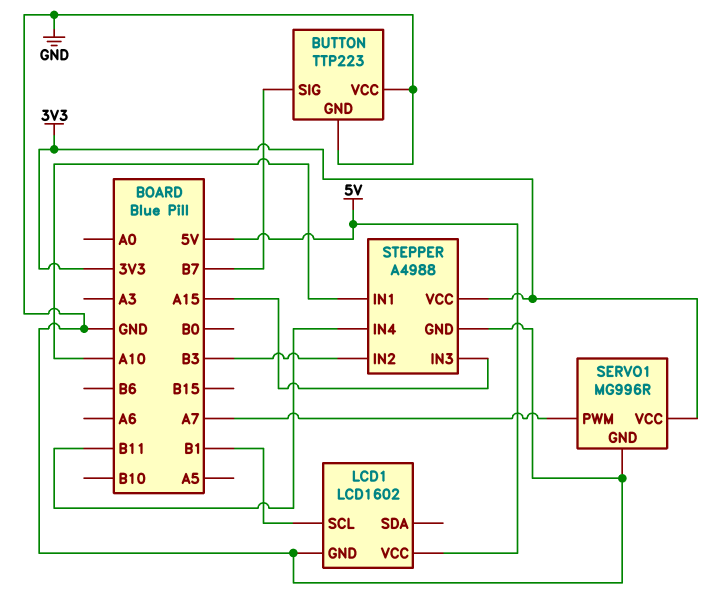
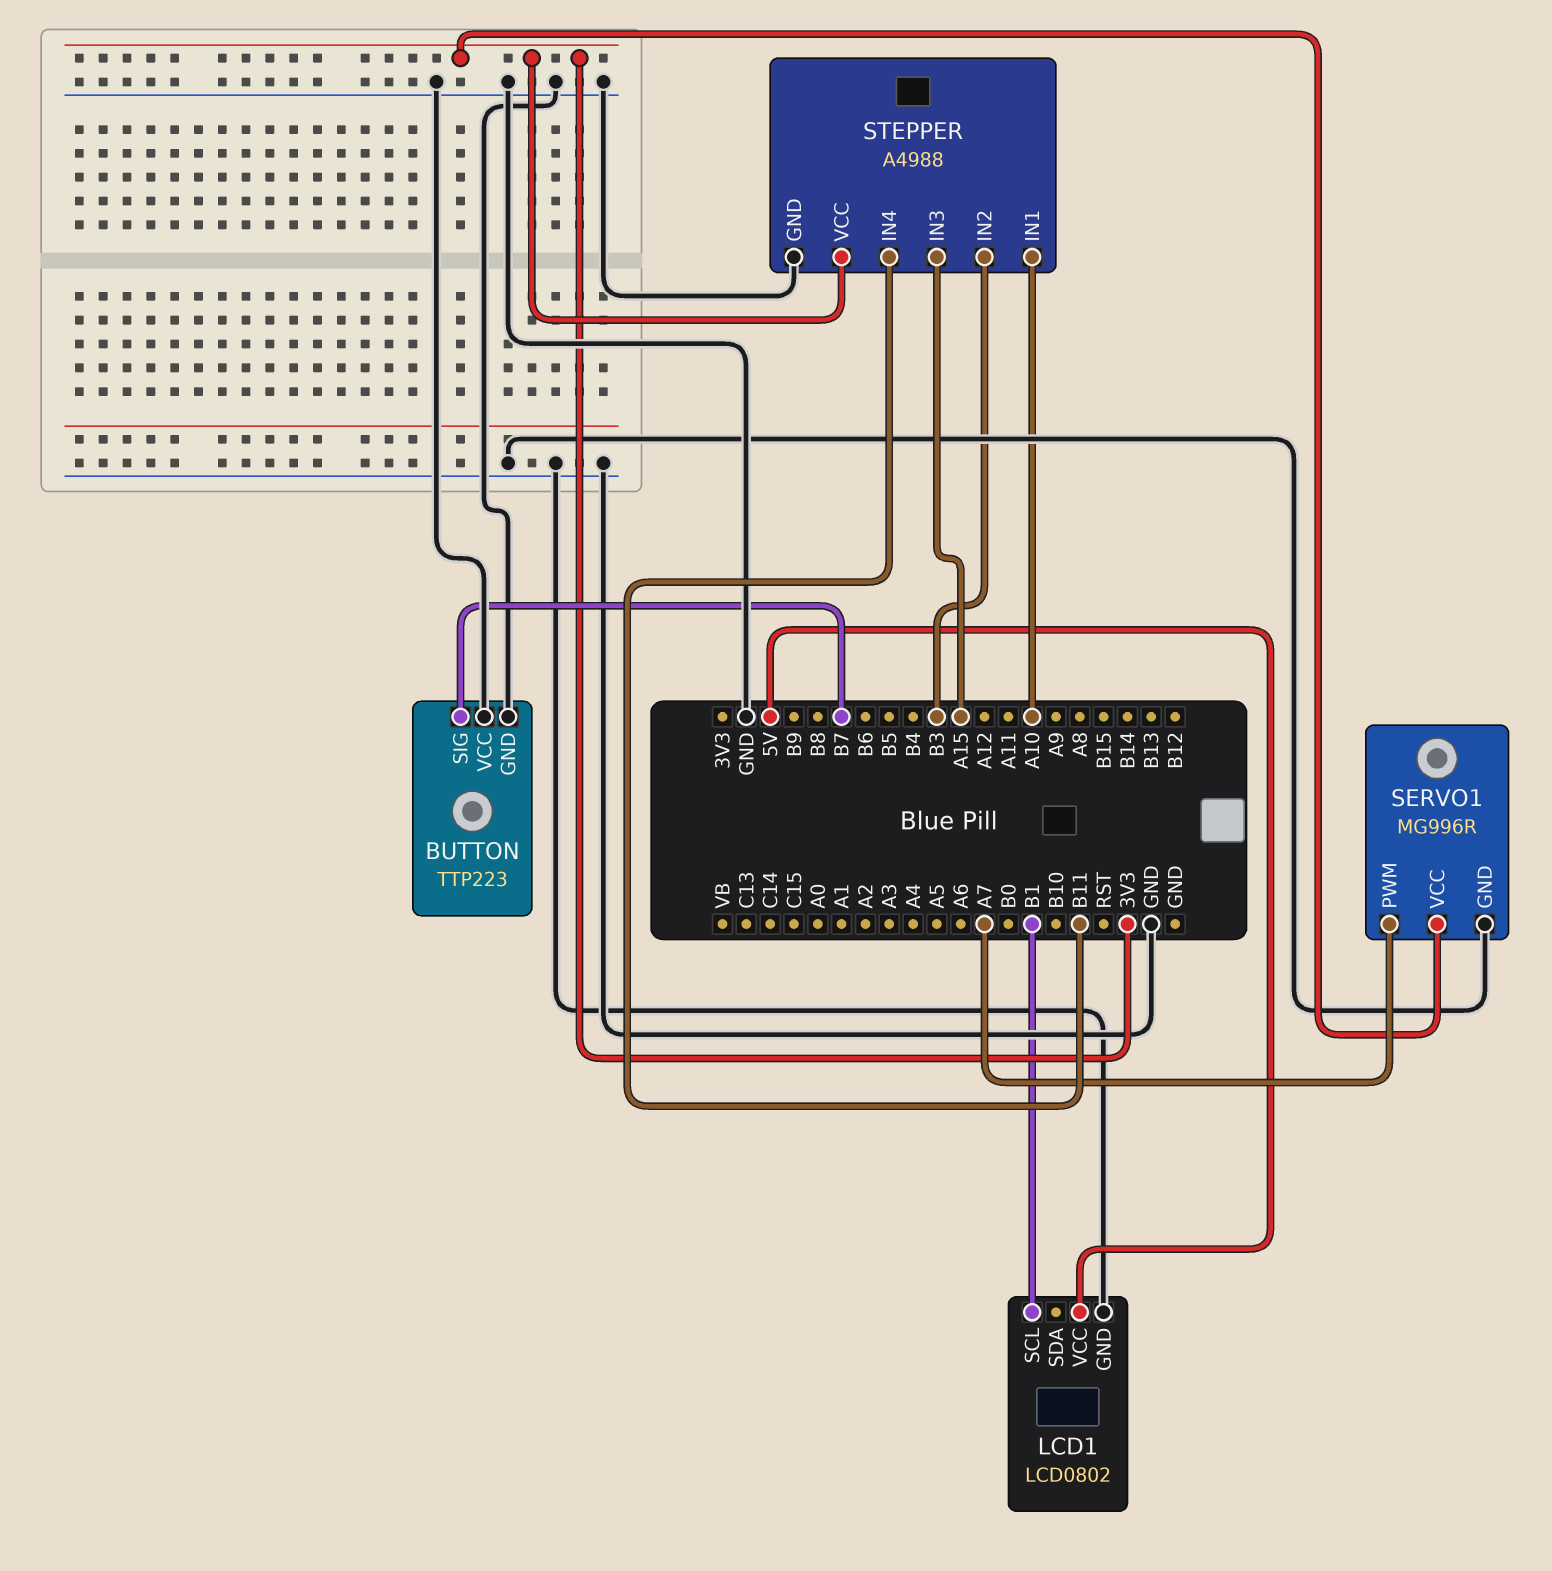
LCD1: LCD1602 -> LCD0802

